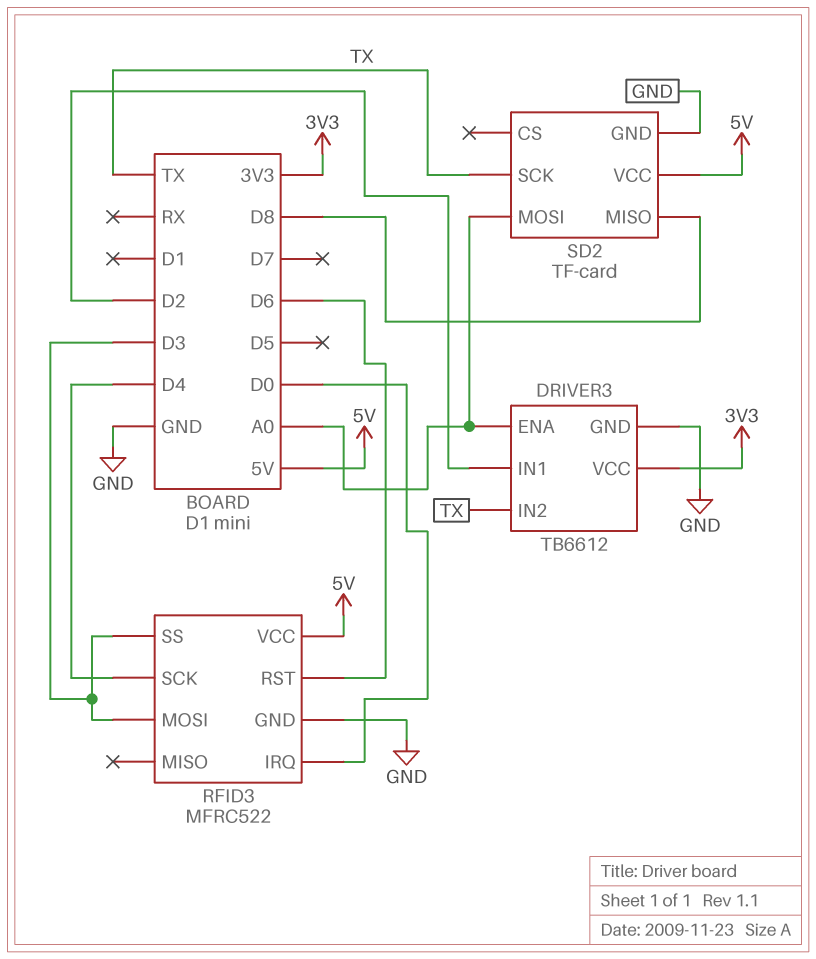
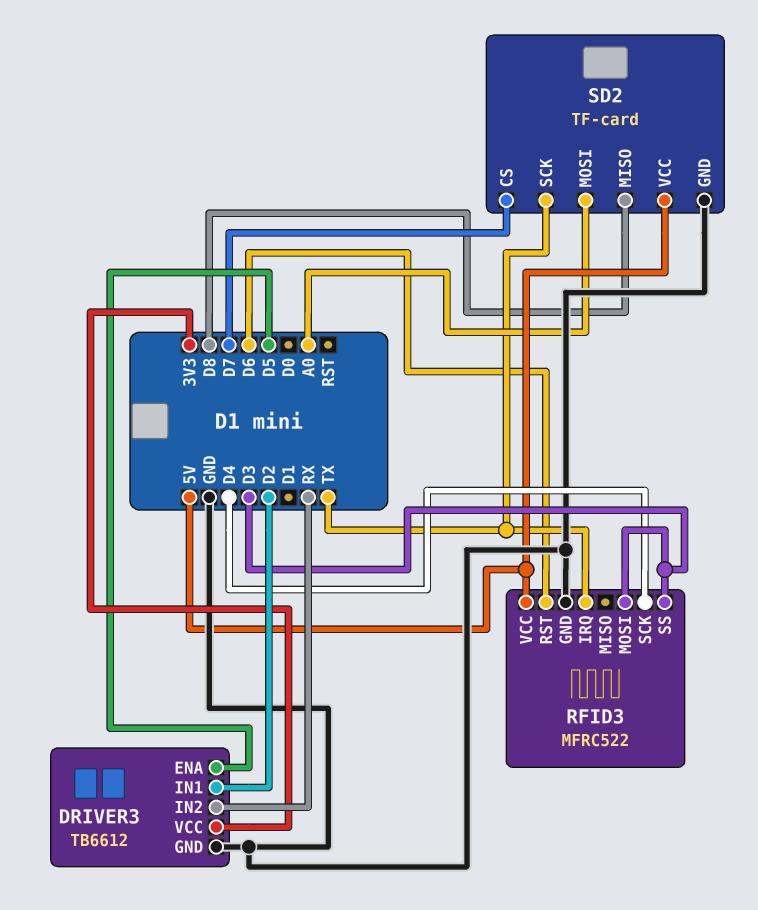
DRIVER3 pin ENA: A0 -> D5
DRIVER3 pin IN2: TX -> RX
RFID3 pin IRQ: D0 -> TX
SD2 pin CS: none -> D7

